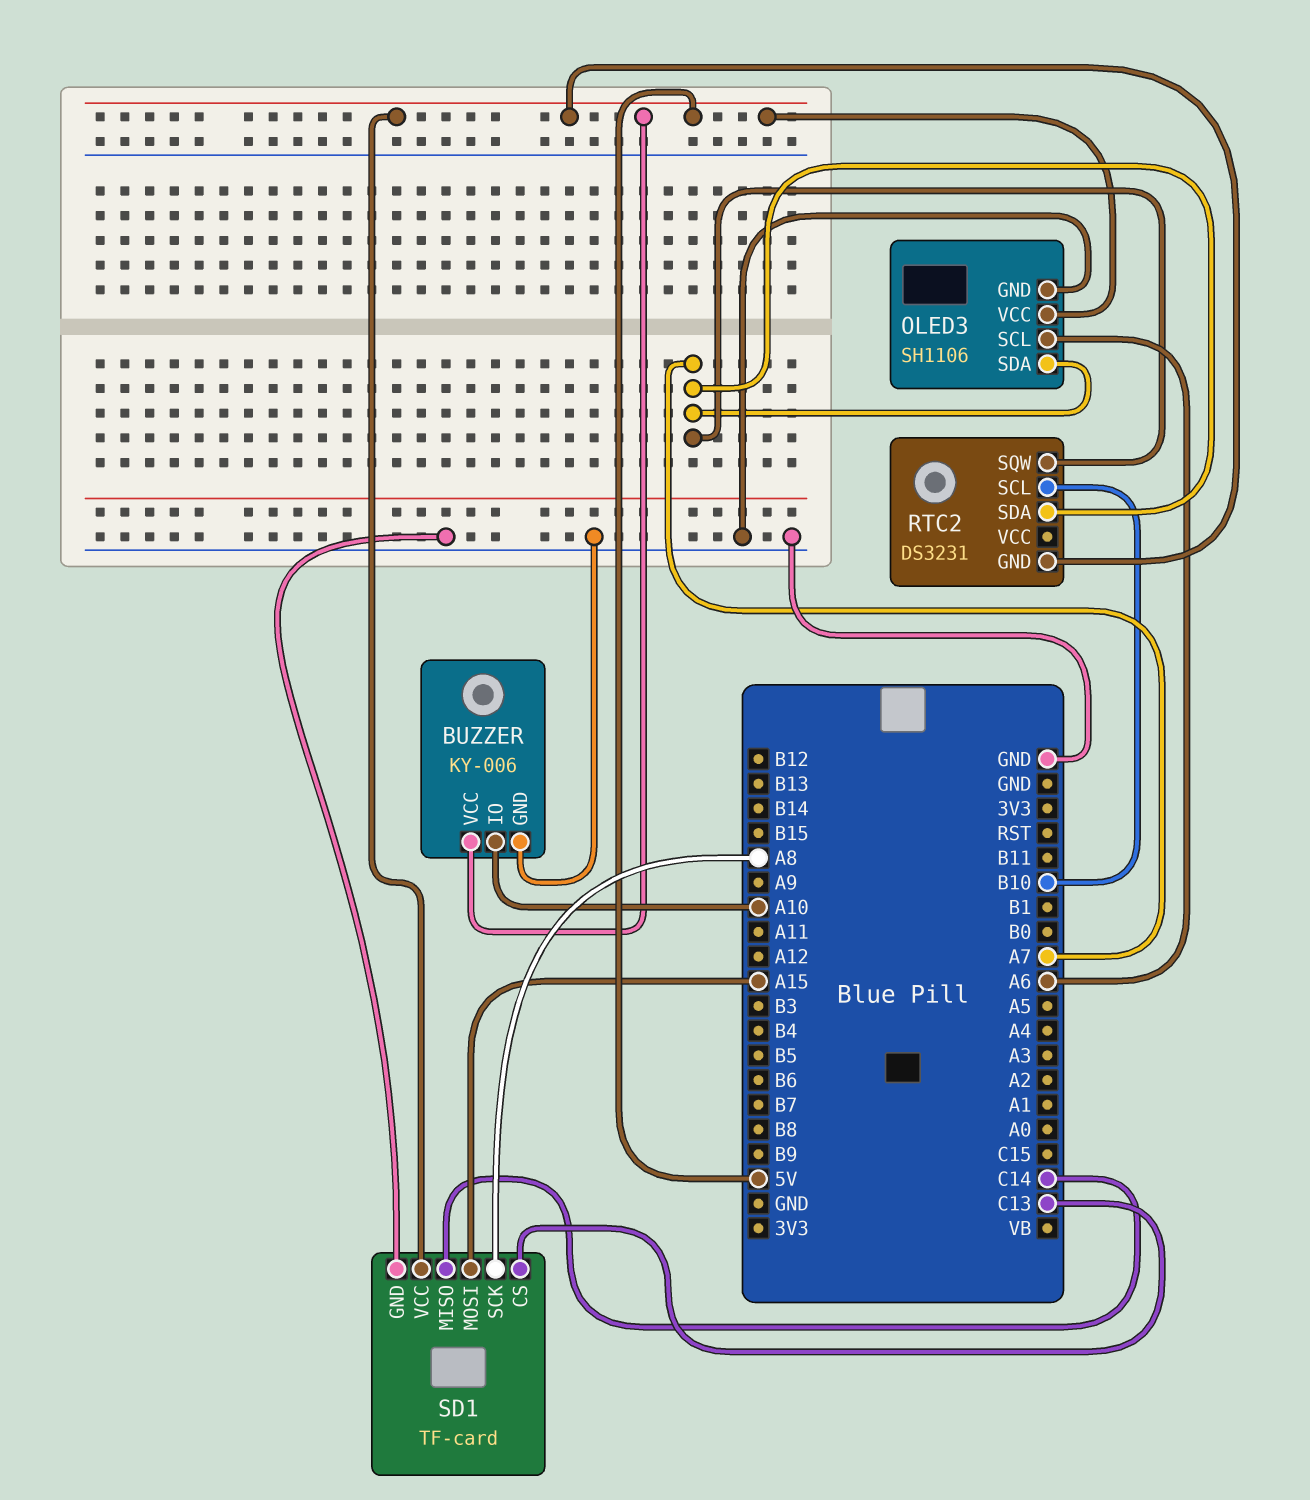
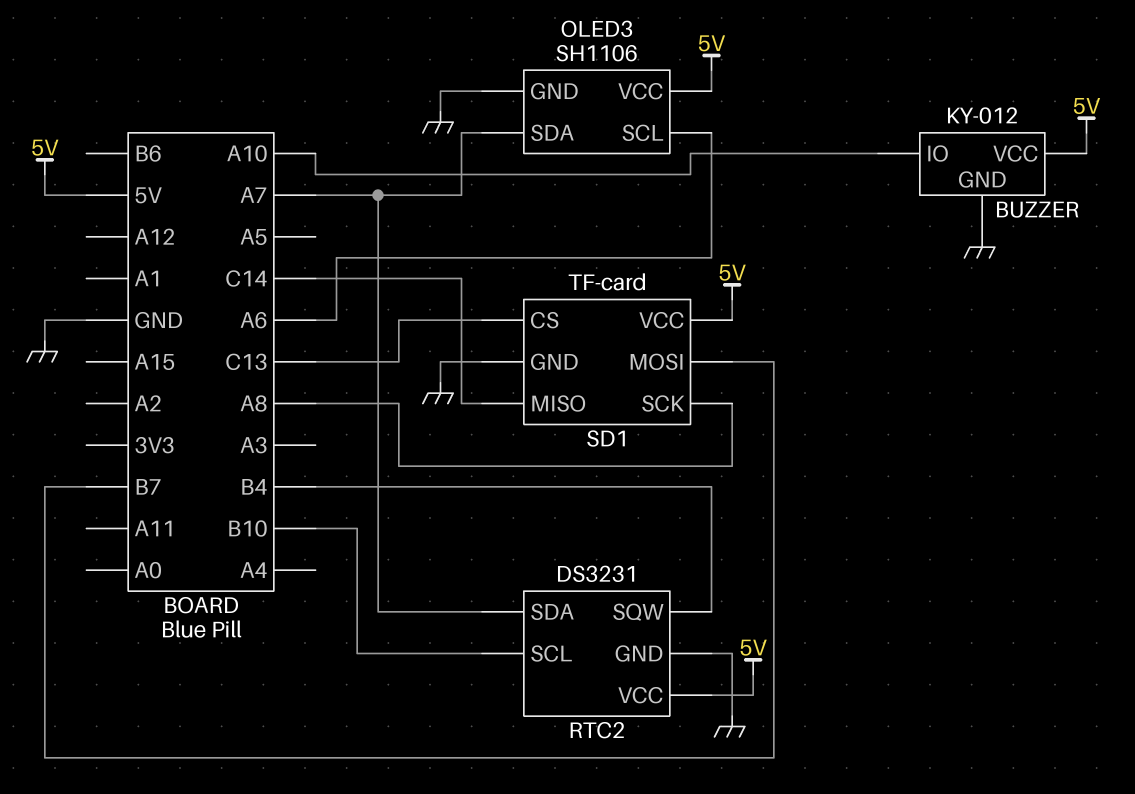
BUZZER: KY-006 -> KY-012
RTC2 pin GND: 5V -> GND
RTC2 pin SQW: A7 -> B4
RTC2 pin VCC: none -> 5V
SD1 pin MOSI: A15 -> B7

